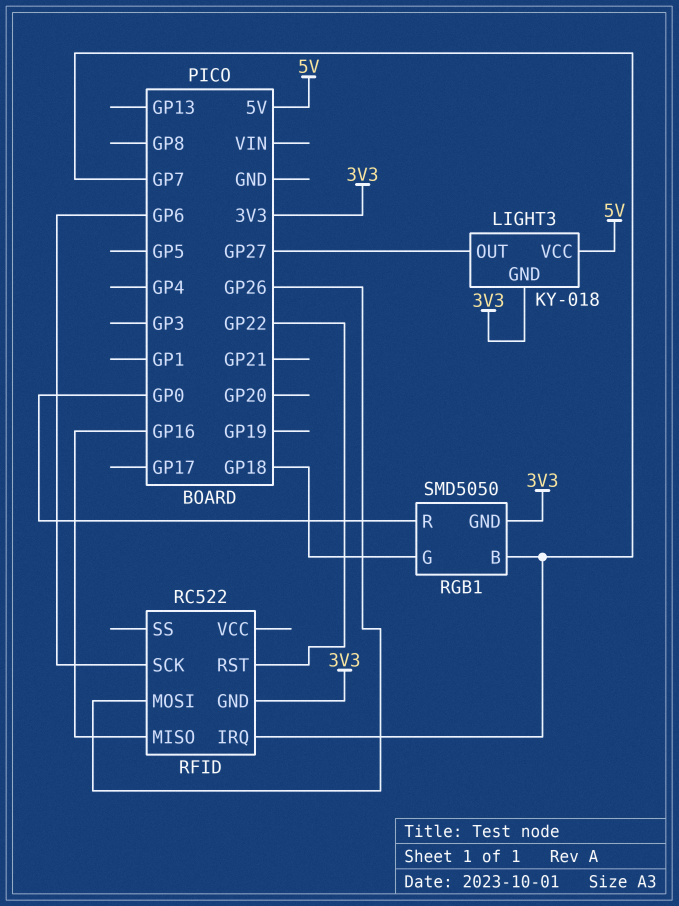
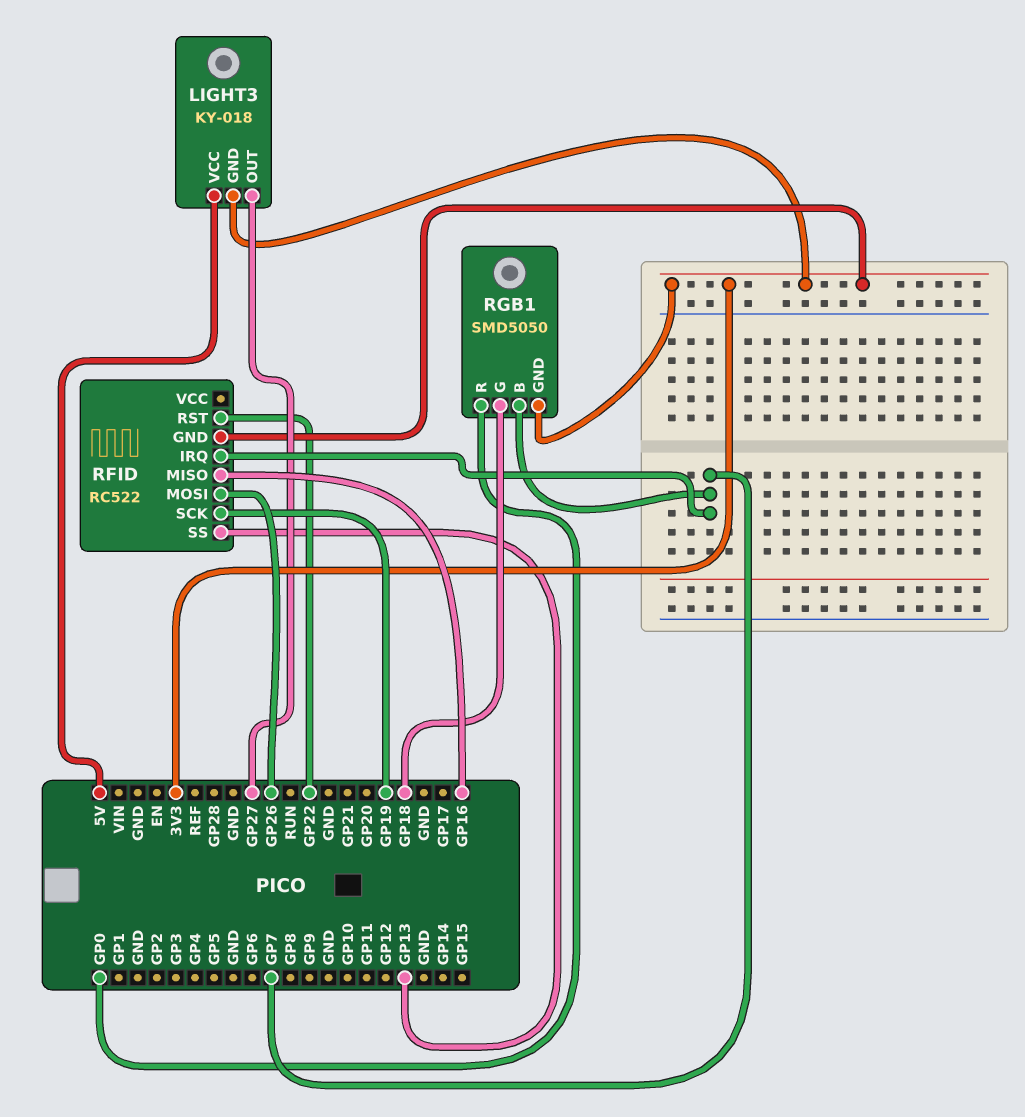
RFID pin SCK: GP6 -> GP19
RFID pin SS: none -> GP13

